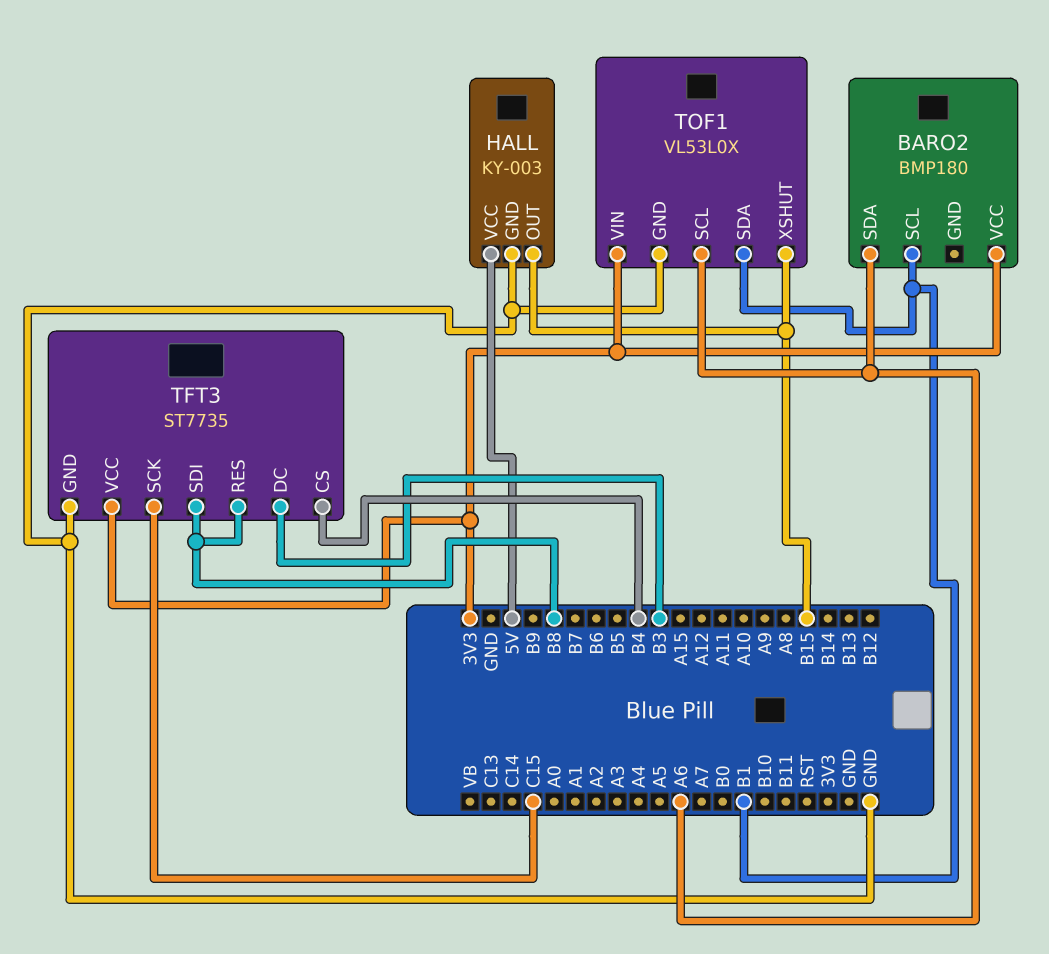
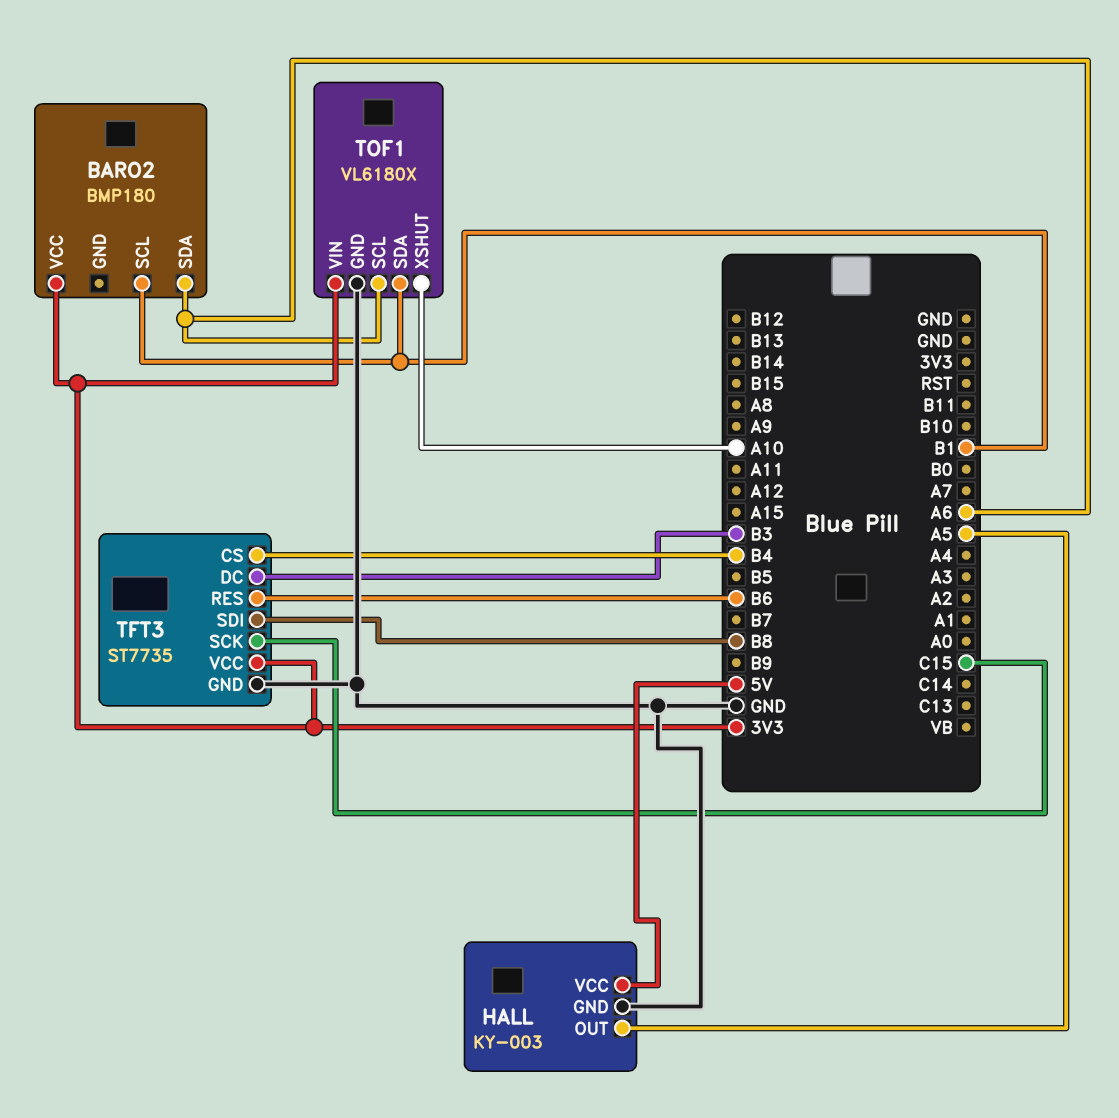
HALL pin OUT: B15 -> A5
TFT3 pin RES: B8 -> B6
TOF1: VL53L0X -> VL6180X
TOF1 pin XSHUT: B15 -> A10

